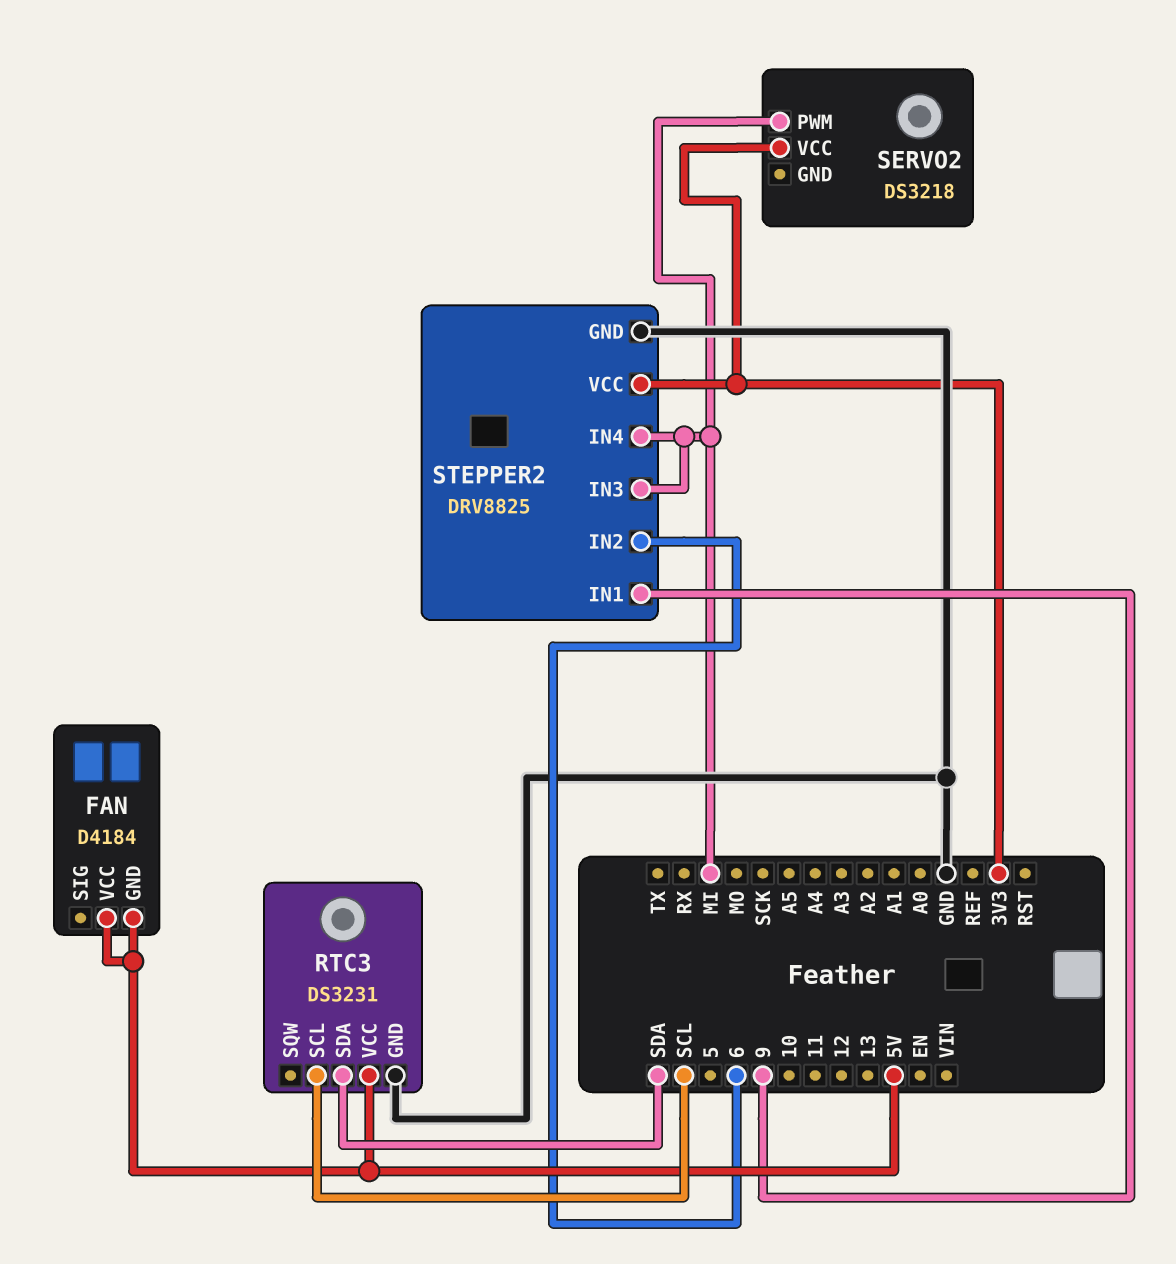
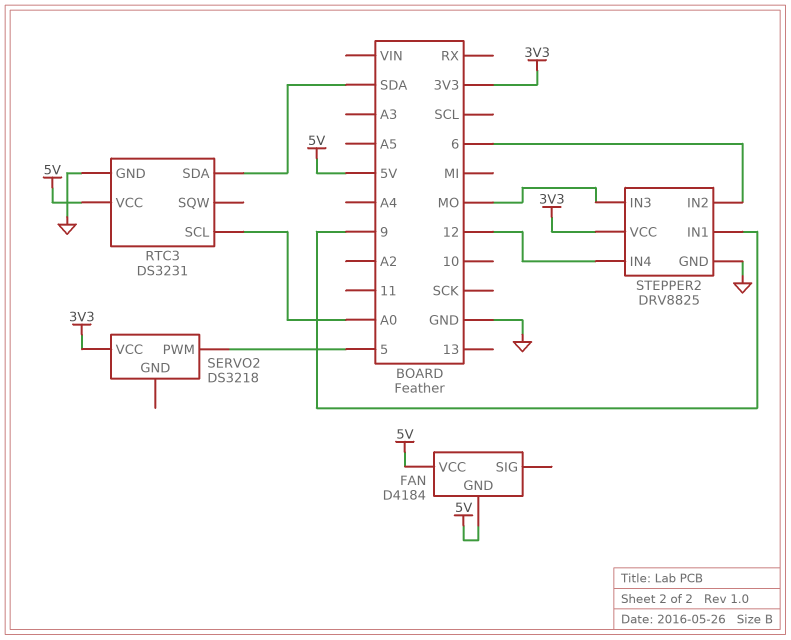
RTC3 pin SCL: SCL -> A0
SERVO2 pin PWM: MI -> 5
STEPPER2 pin IN3: MI -> MO
STEPPER2 pin IN4: MI -> 12

